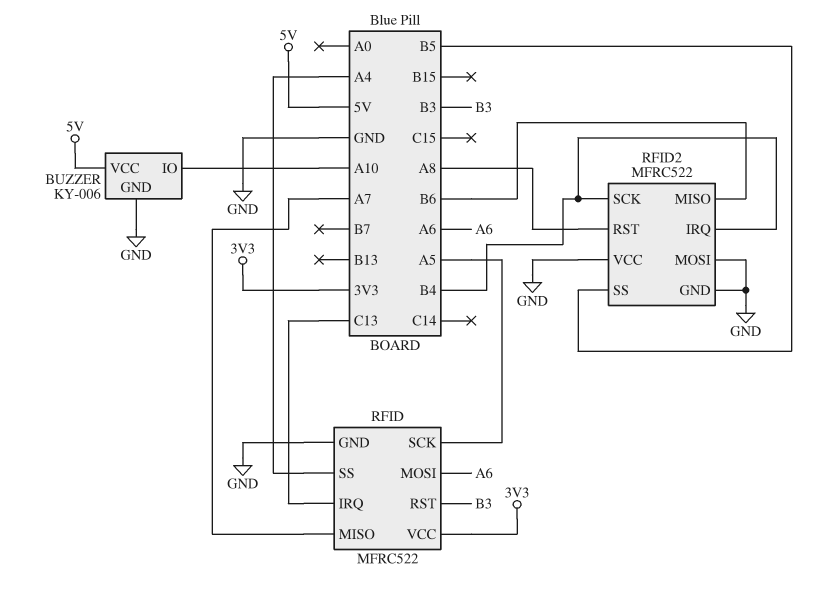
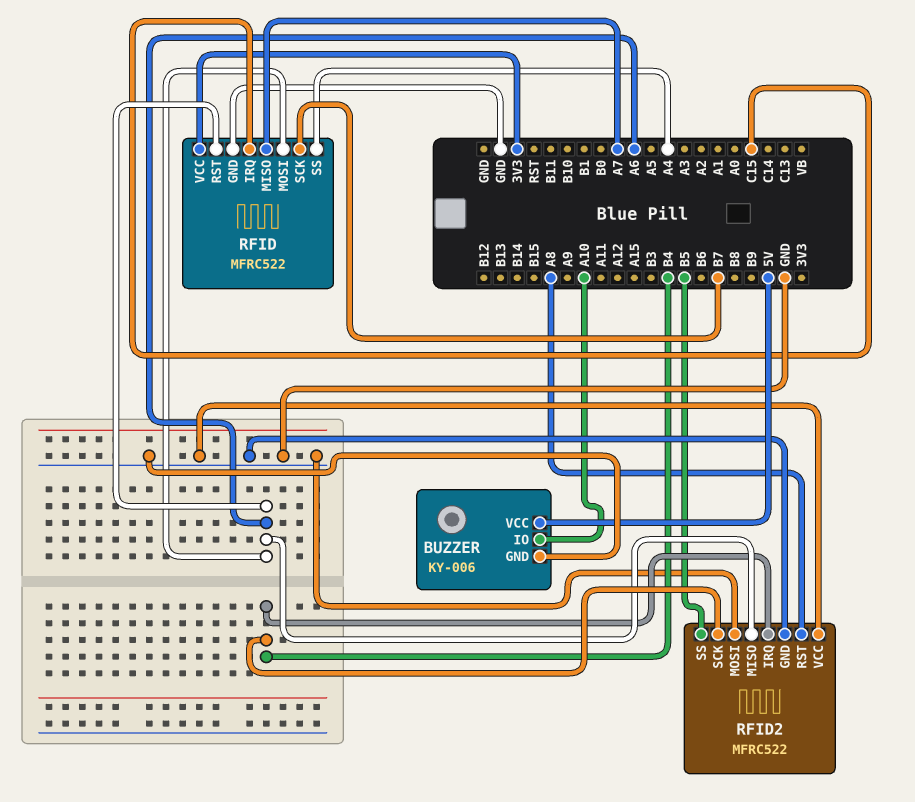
RFID pin IRQ: C13 -> C15
RFID pin RST: B3 -> A6
RFID pin SCK: A5 -> B7
RFID2 pin MISO: B6 -> A6

